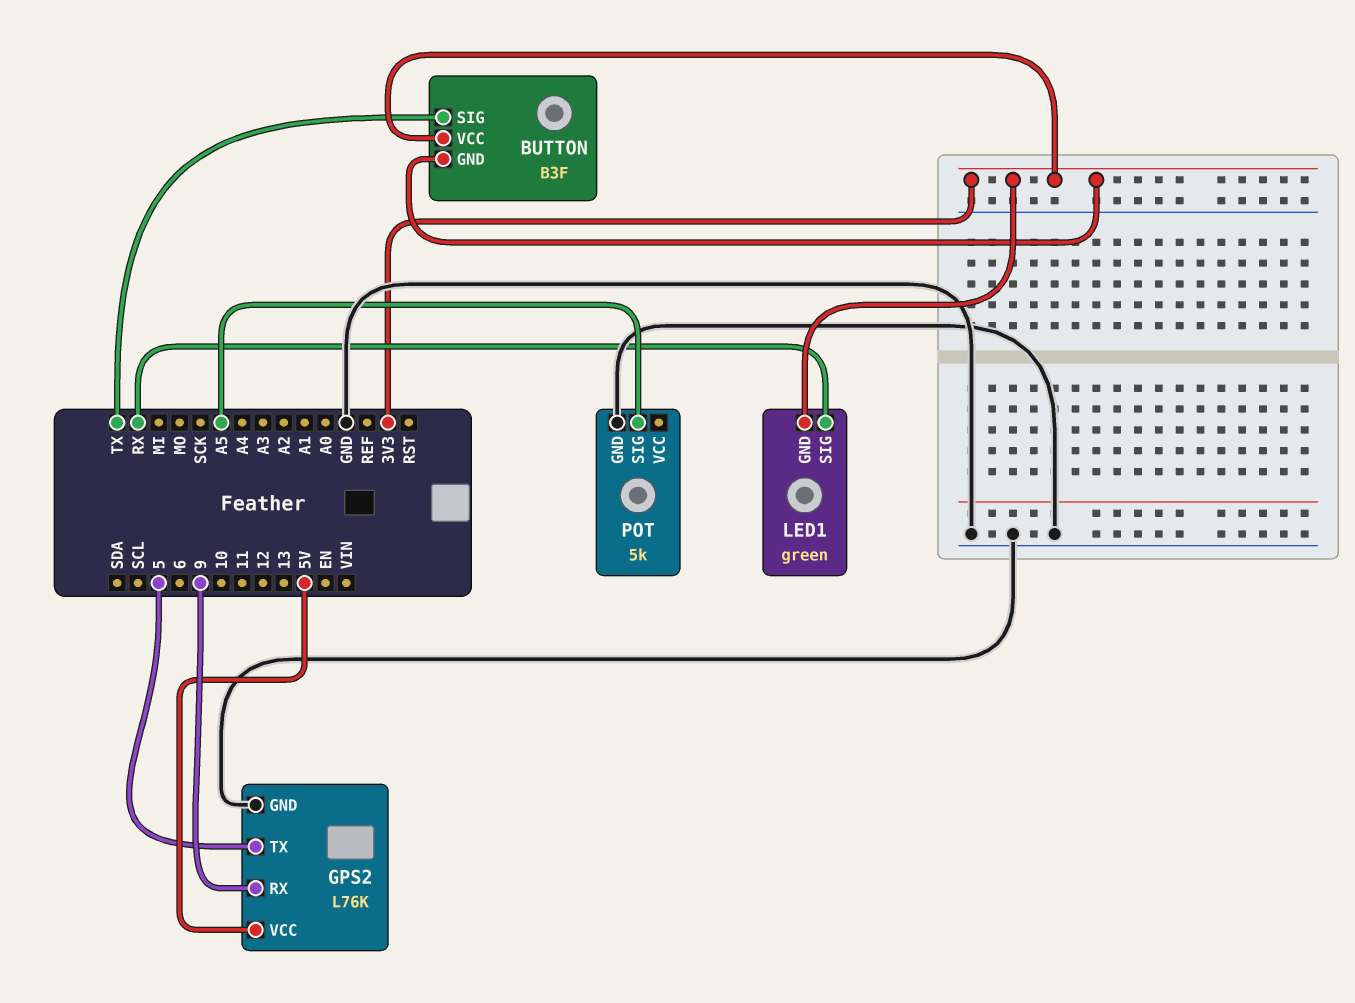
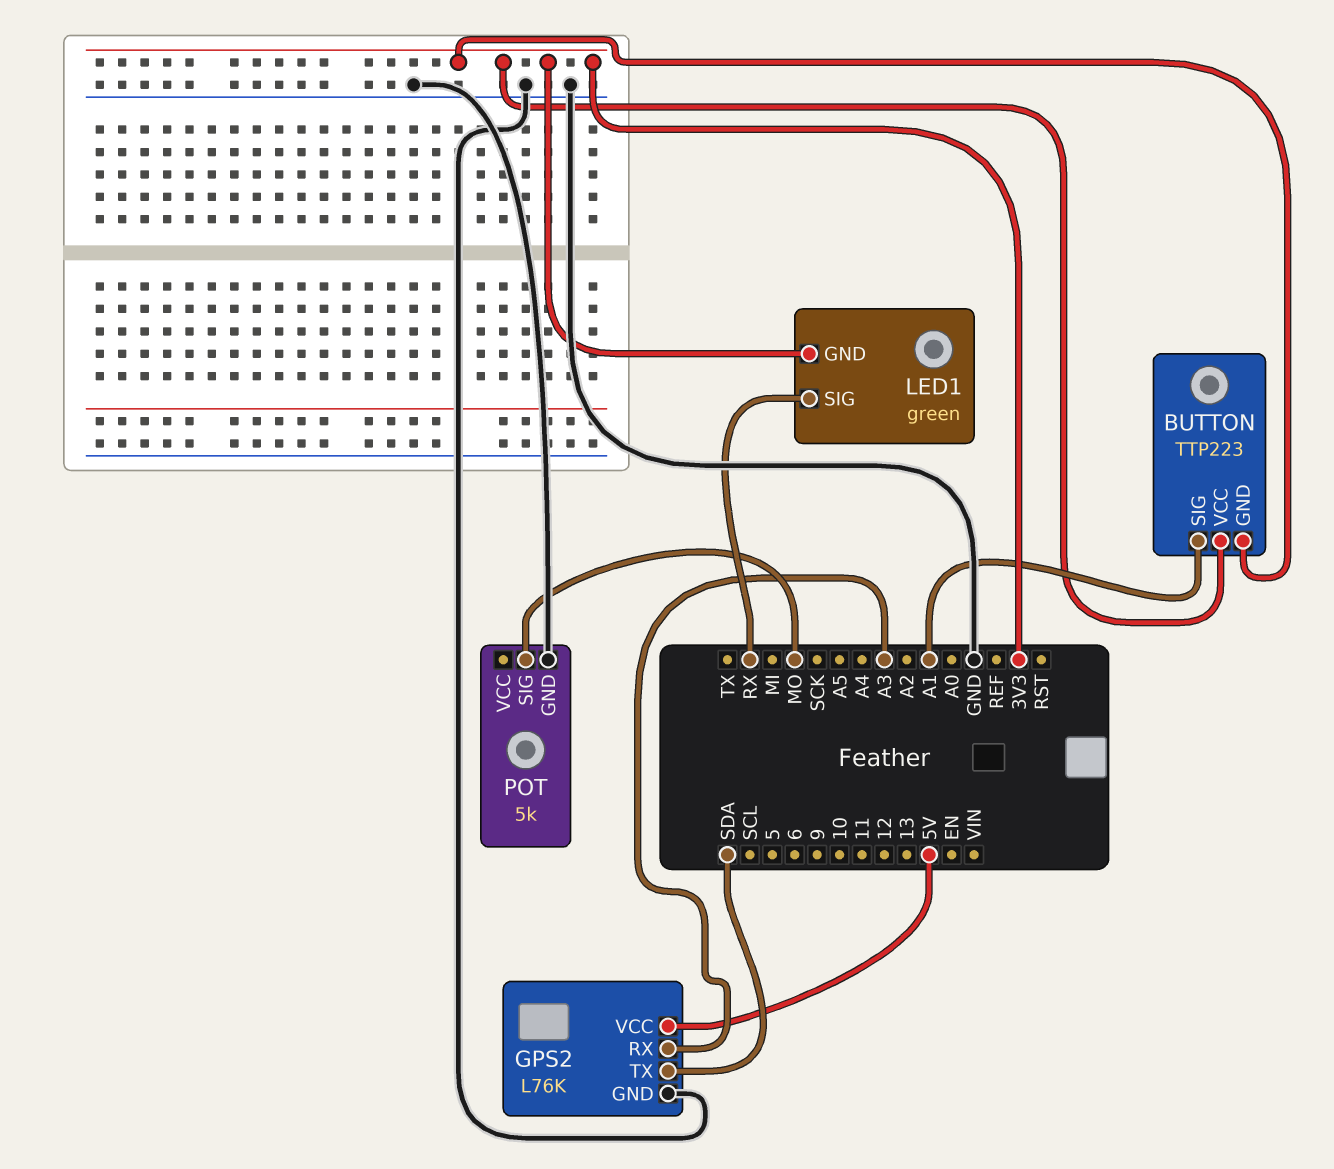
BUTTON: B3F -> TTP223
BUTTON pin SIG: TX -> A1
GPS2 pin RX: 9 -> A3
GPS2 pin TX: 5 -> SDA
POT pin SIG: A5 -> MO

